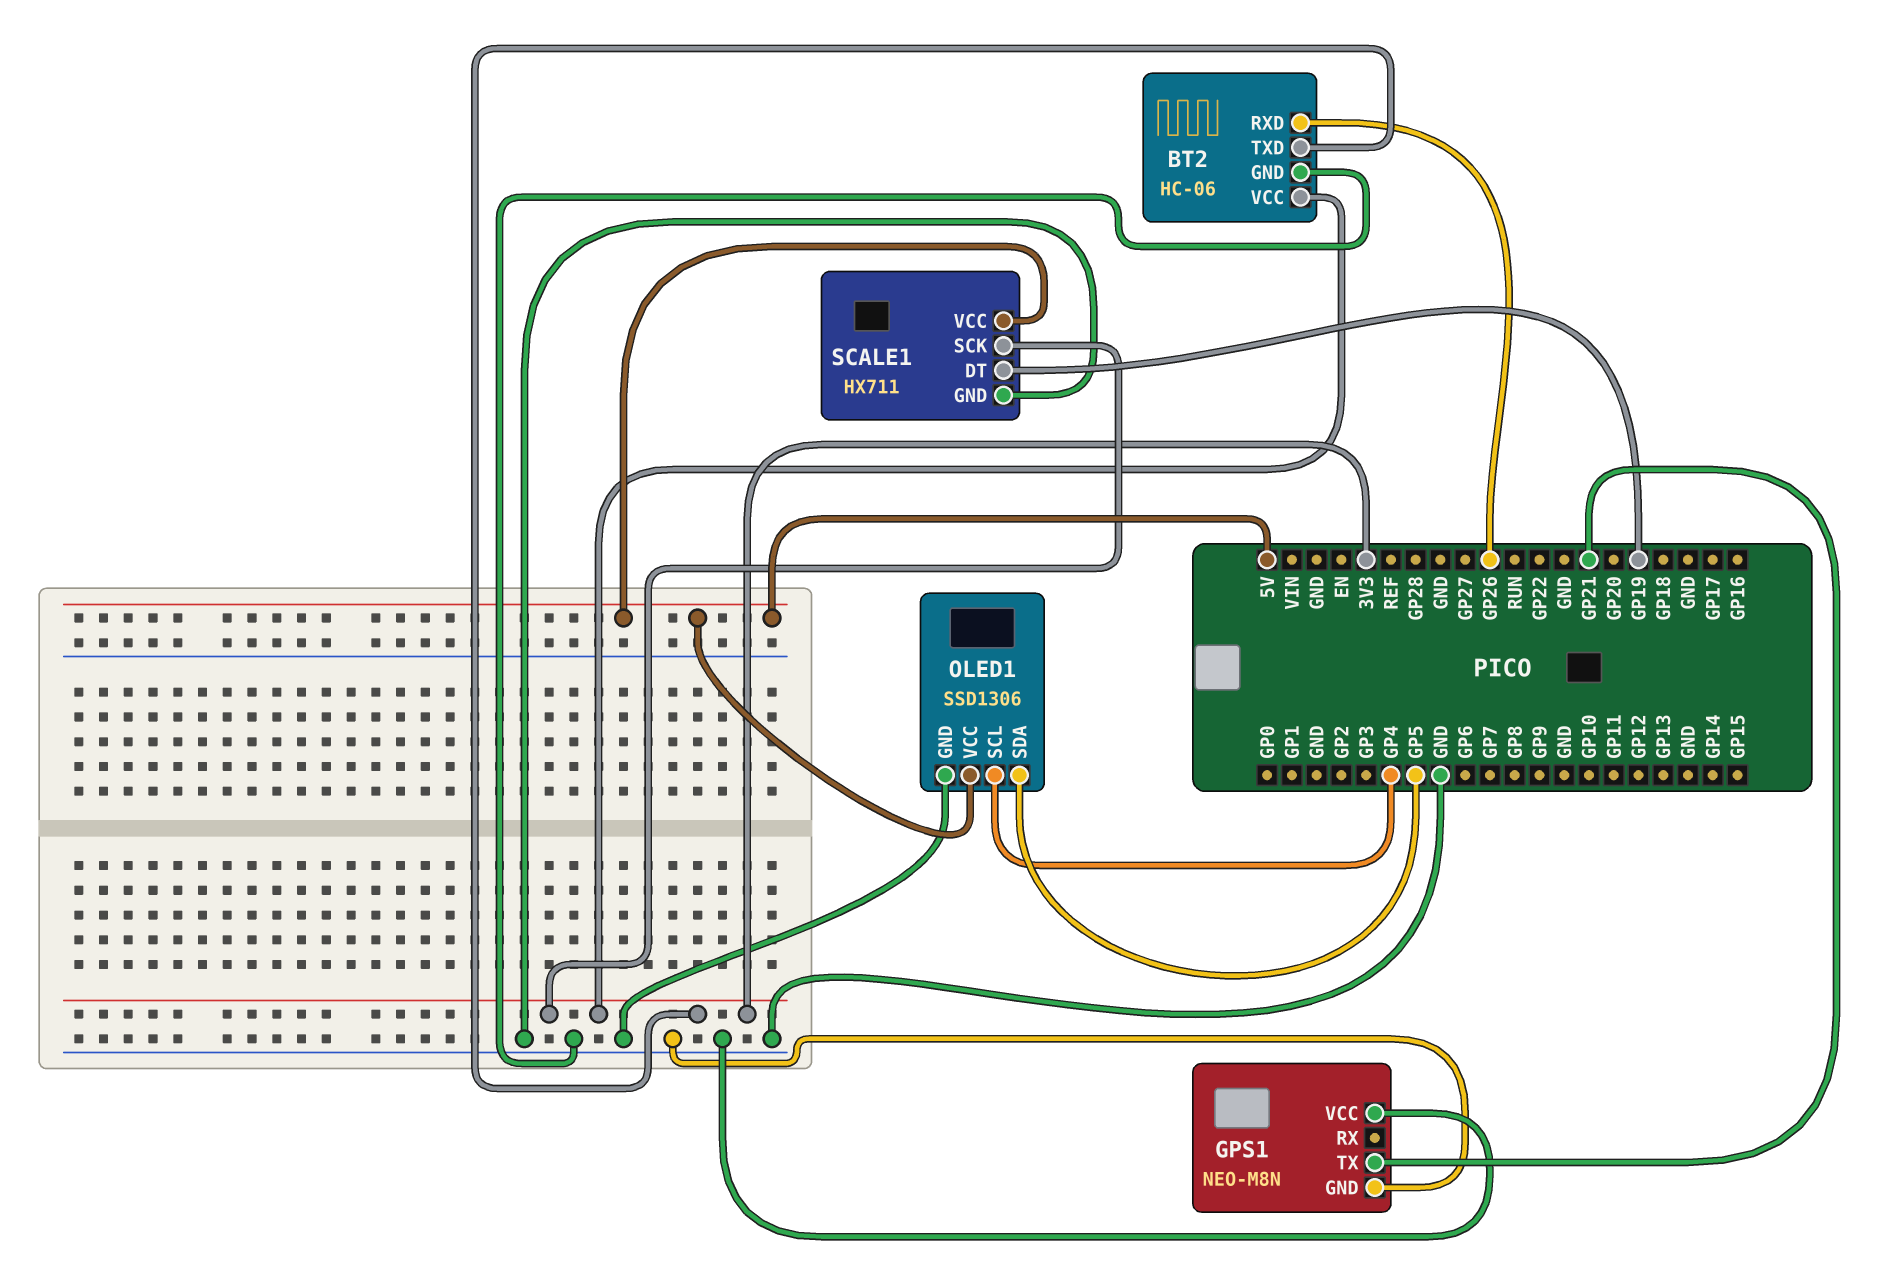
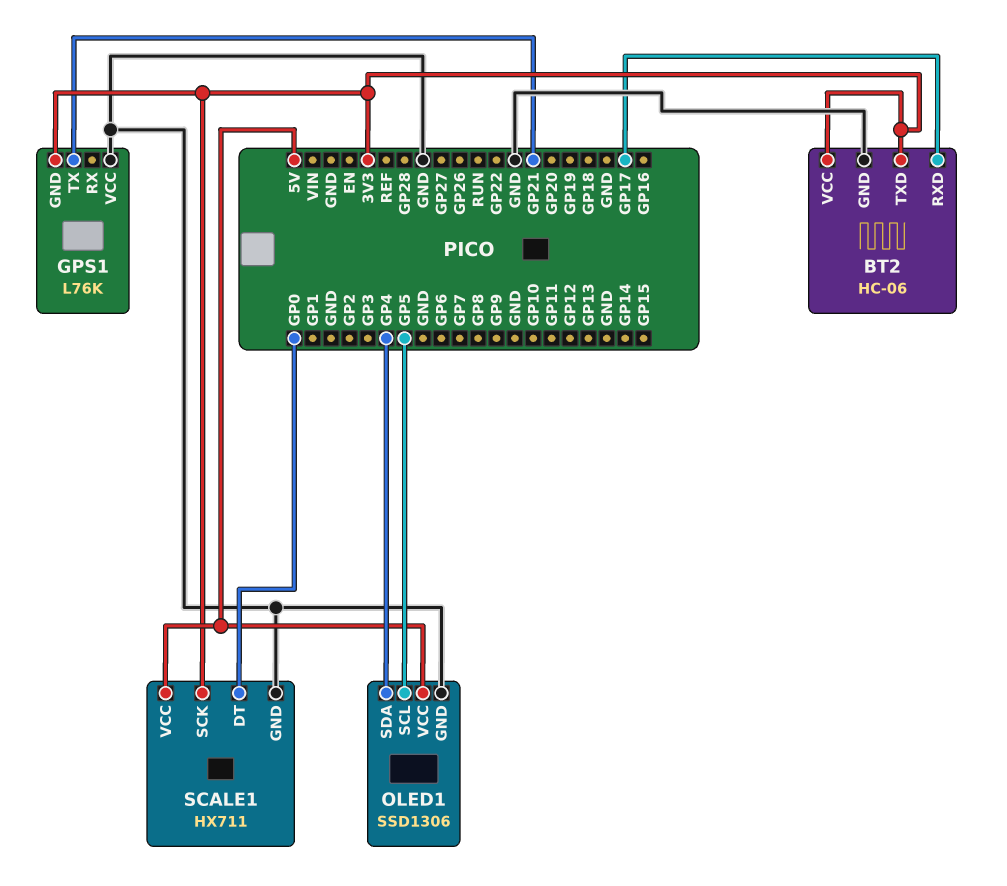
BT2 pin RXD: GP26 -> GP17
GPS1: NEO-M8N -> L76K
GPS1 pin GND: GND -> 3V3
OLED1 pin SCL: GP4 -> GP5
OLED1 pin SDA: GP5 -> GP4
SCALE1 pin DT: GP19 -> GP0

